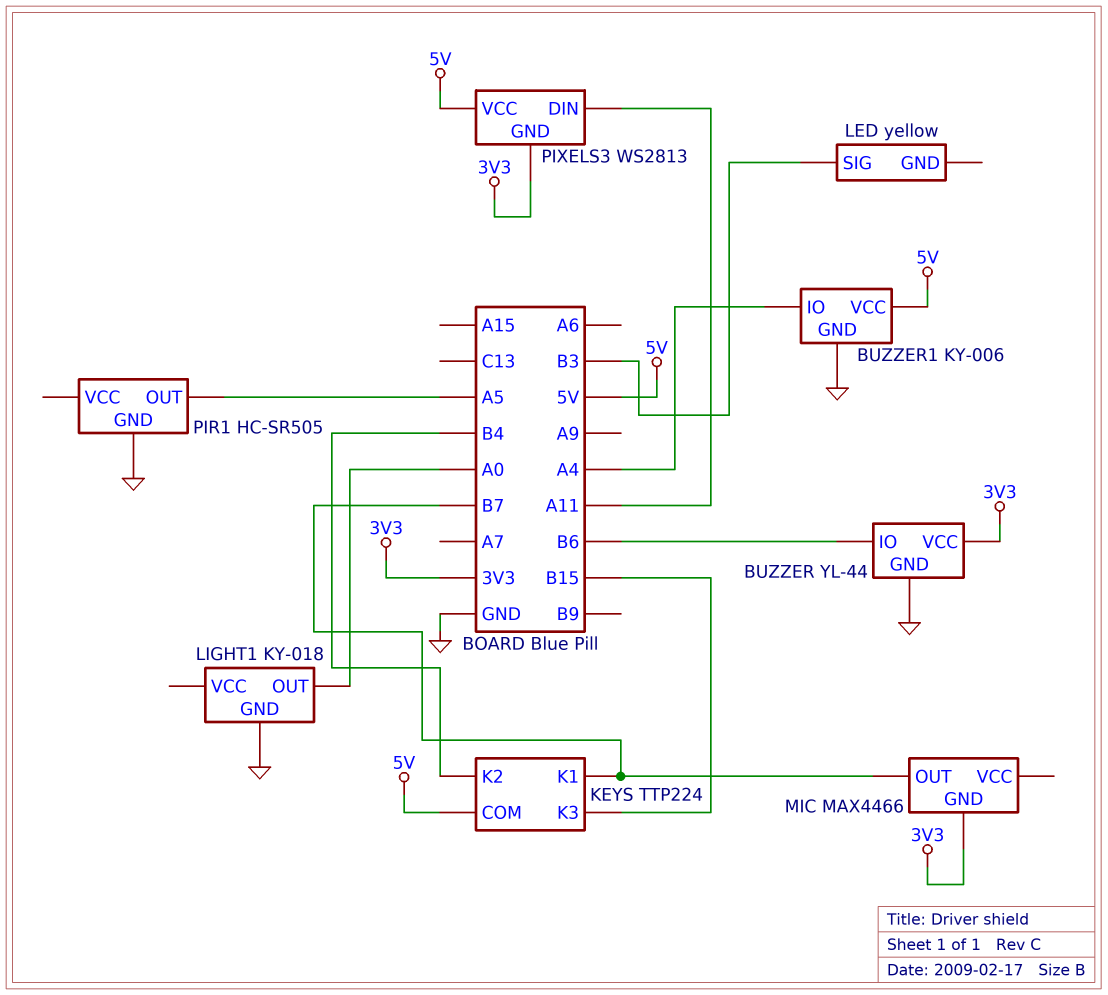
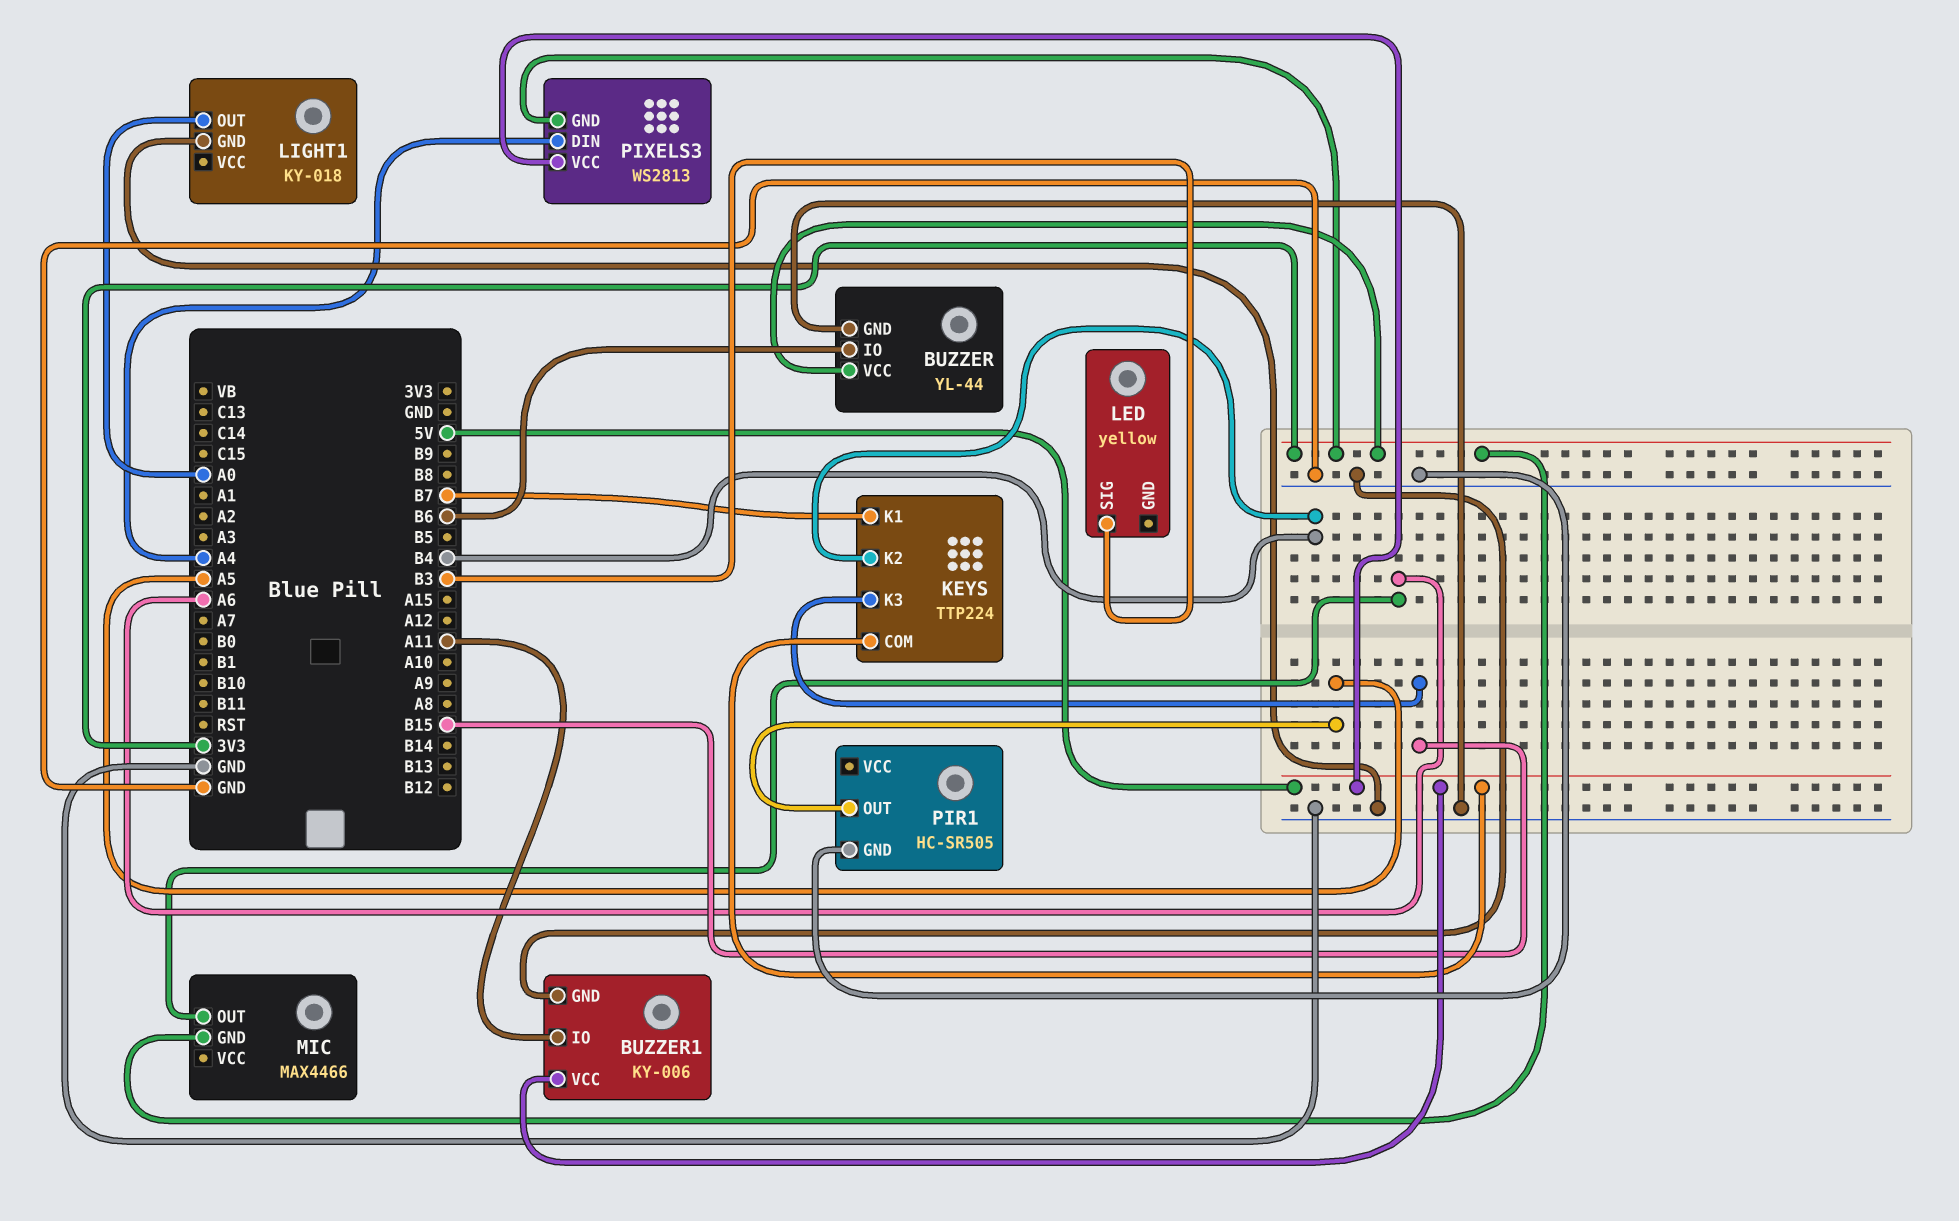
BUZZER1 pin IO: A4 -> A11
MIC pin OUT: B7 -> A6
PIXELS3 pin DIN: A11 -> A4

